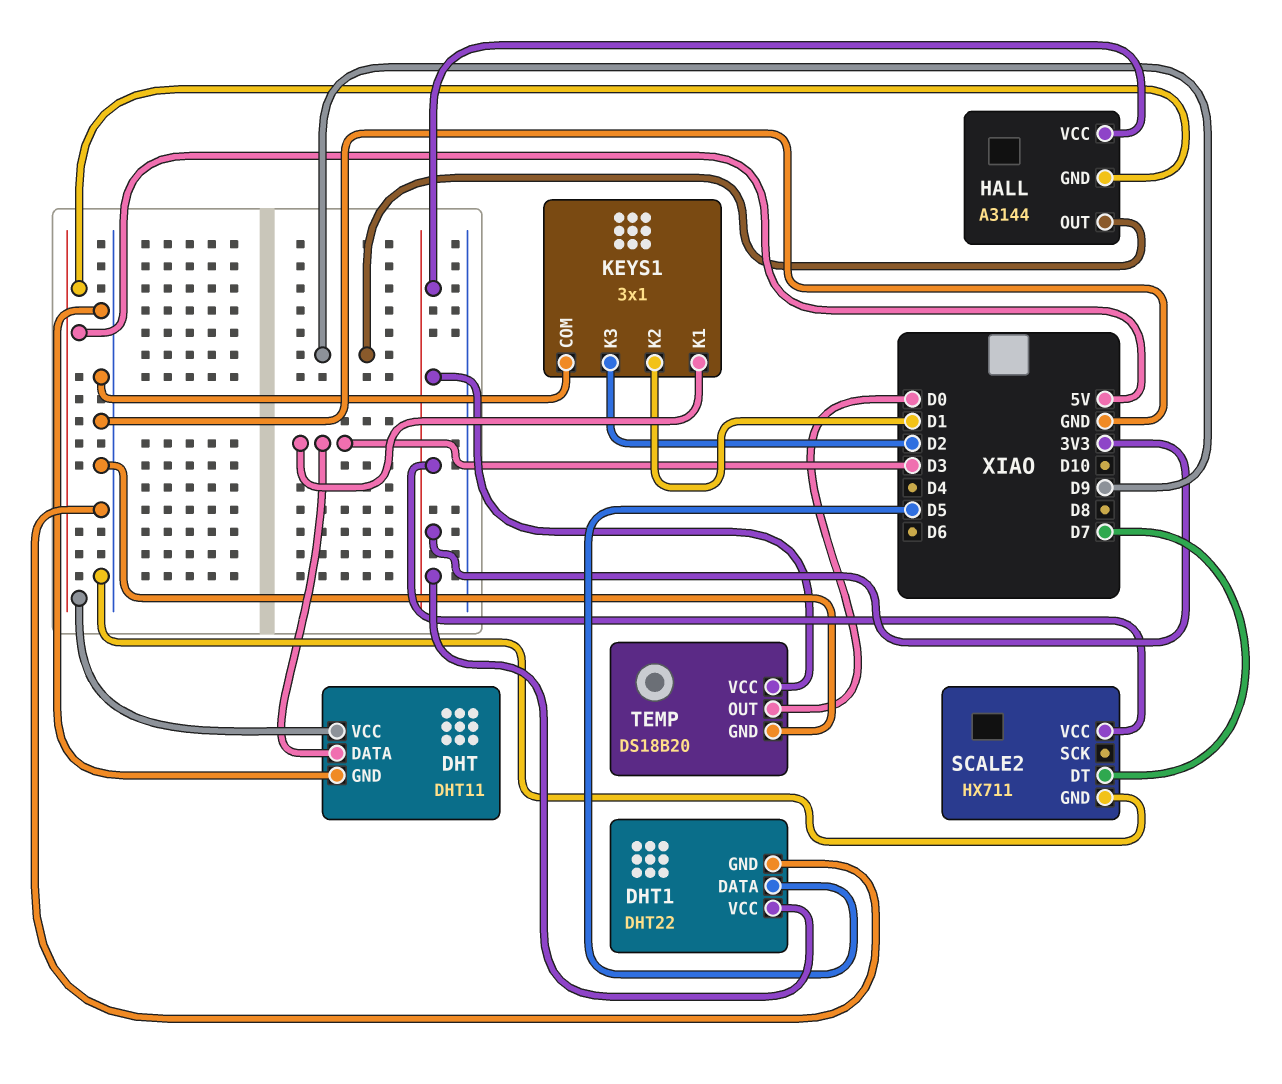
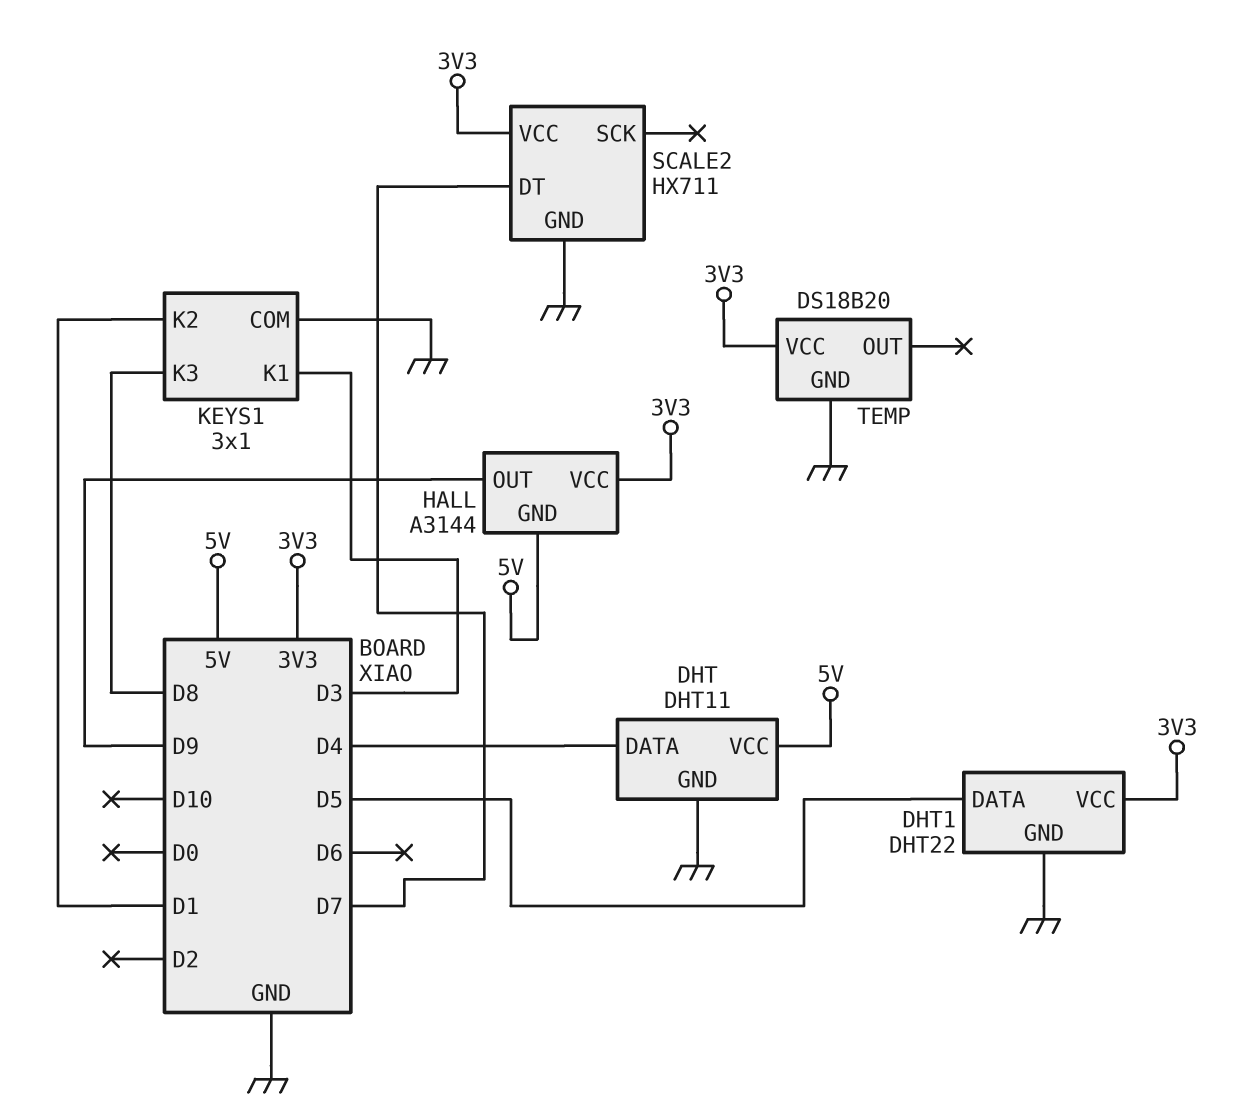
DHT pin DATA: D3 -> D4
KEYS1 pin K3: D2 -> D8
TEMP pin OUT: D0 -> none

